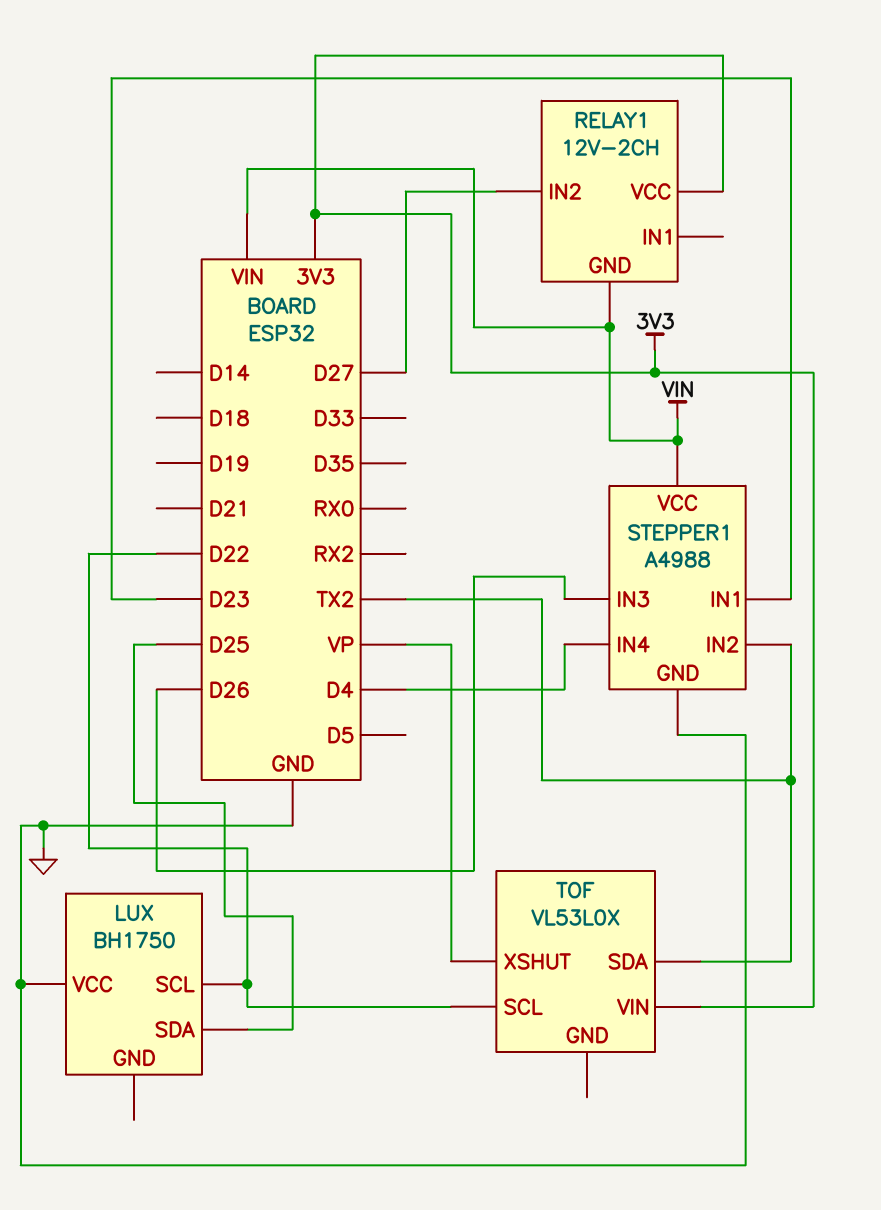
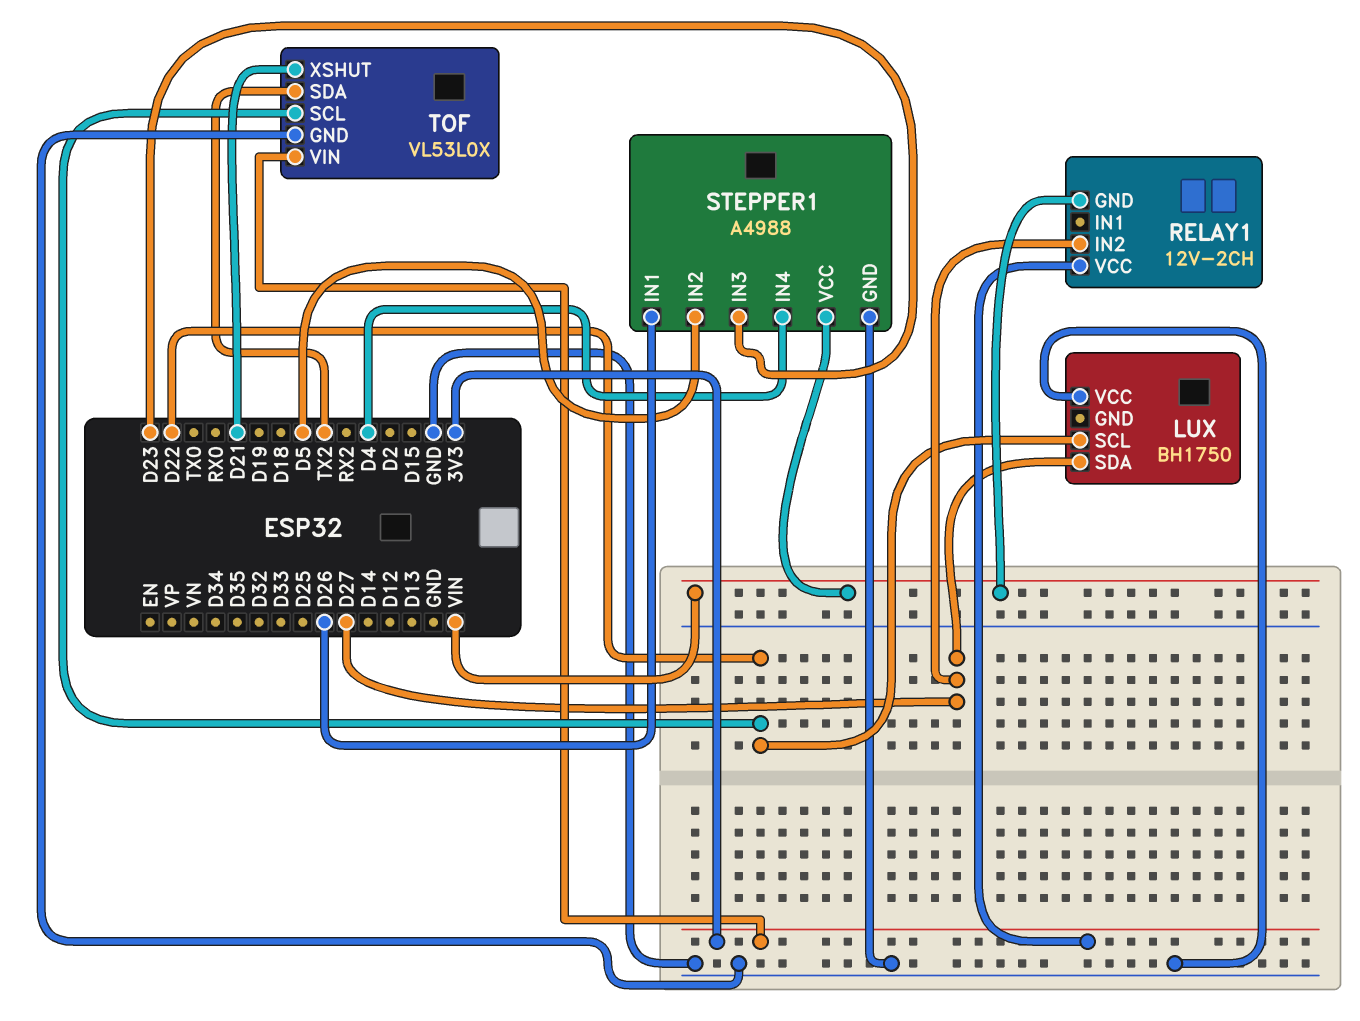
LUX pin SDA: D25 -> D27
STEPPER1 pin IN1: D23 -> D26
STEPPER1 pin IN2: TX2 -> D5
STEPPER1 pin IN3: D26 -> D23
TOF pin GND: none -> GND
TOF pin XSHUT: VP -> D21

